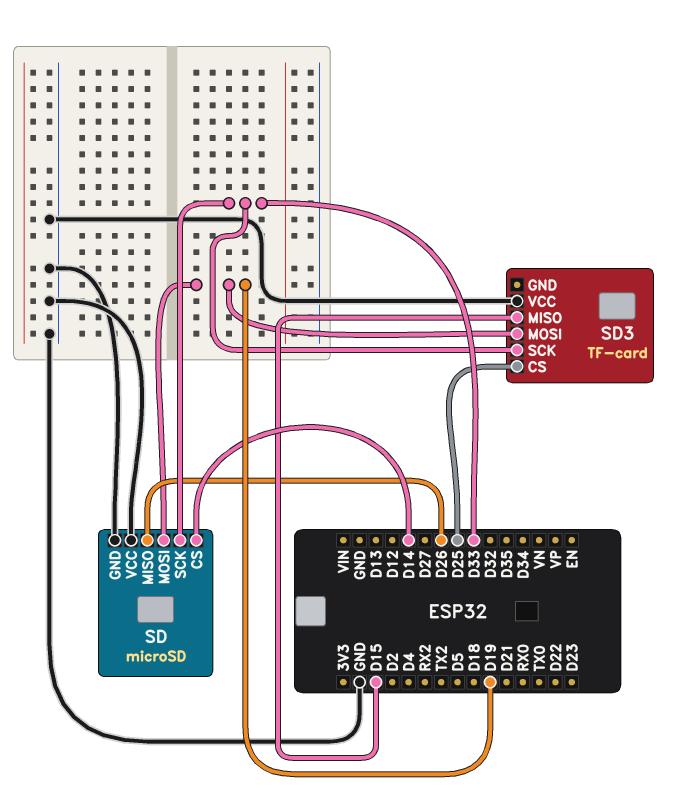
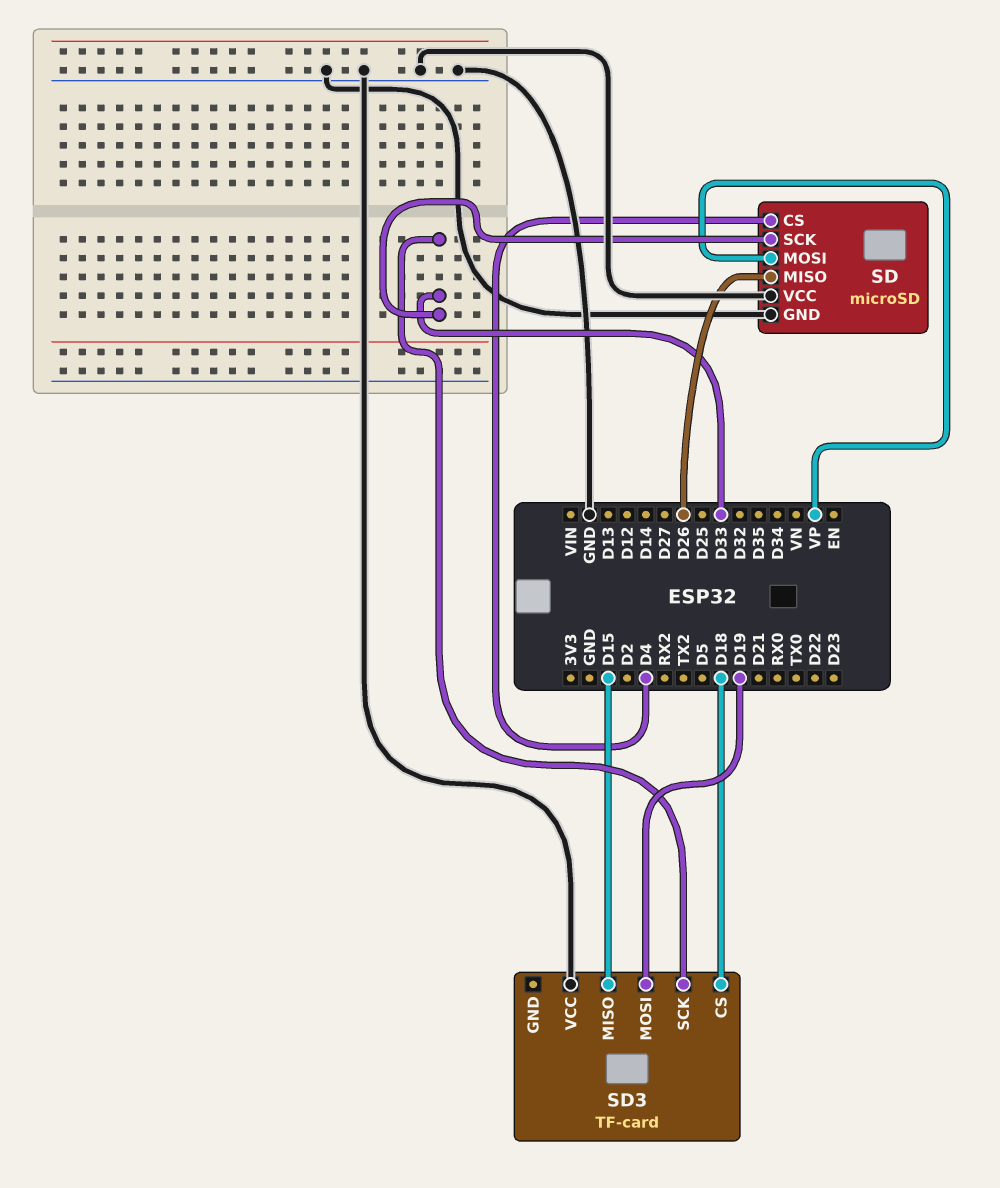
SD pin CS: D14 -> D4
SD pin MOSI: D19 -> VP
SD3 pin CS: D25 -> D18

